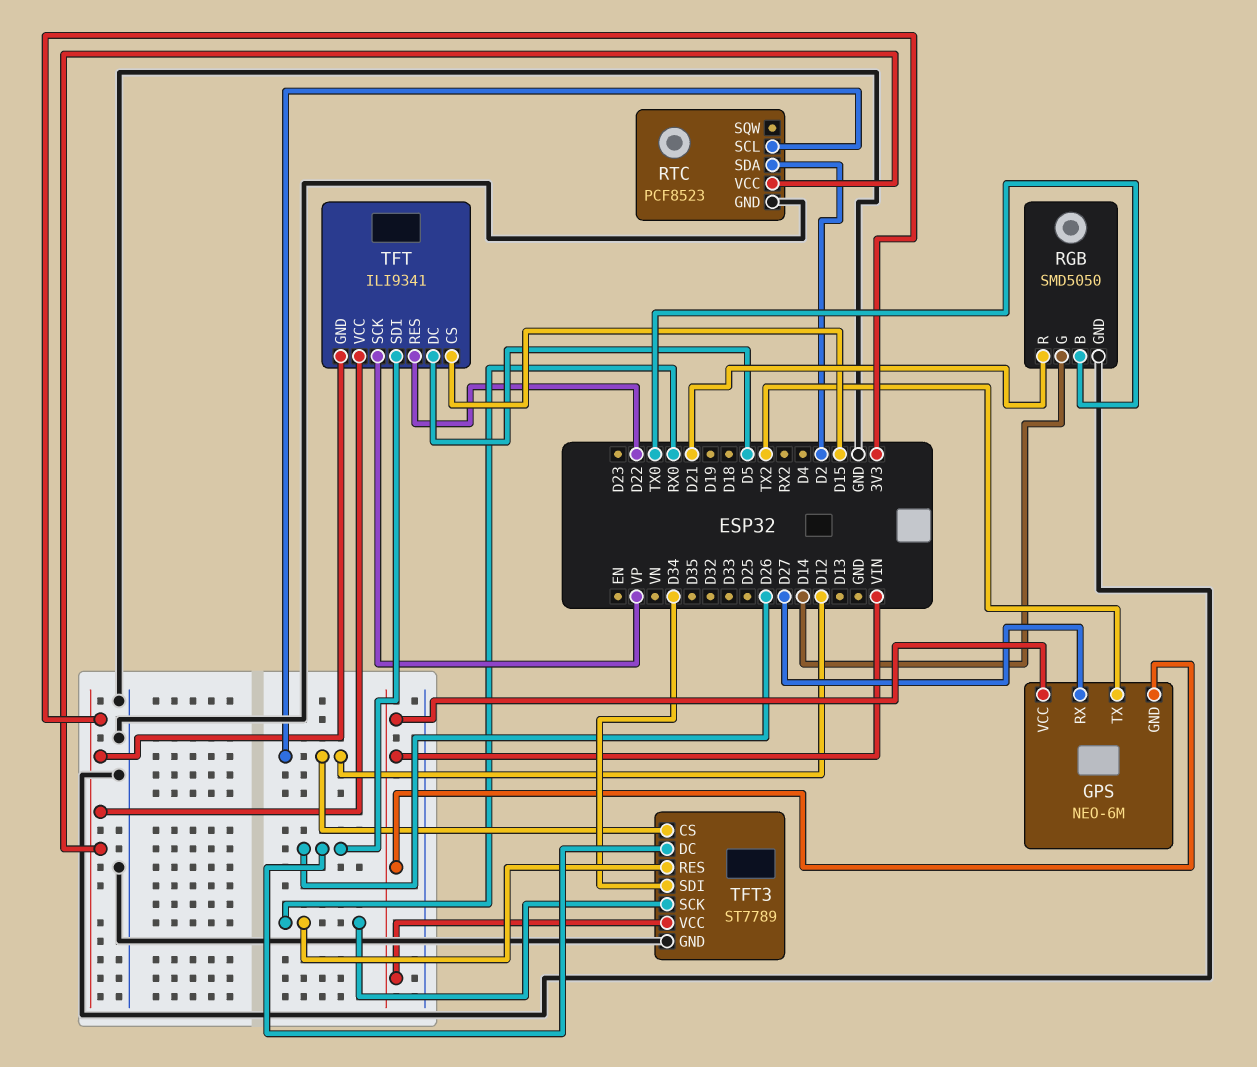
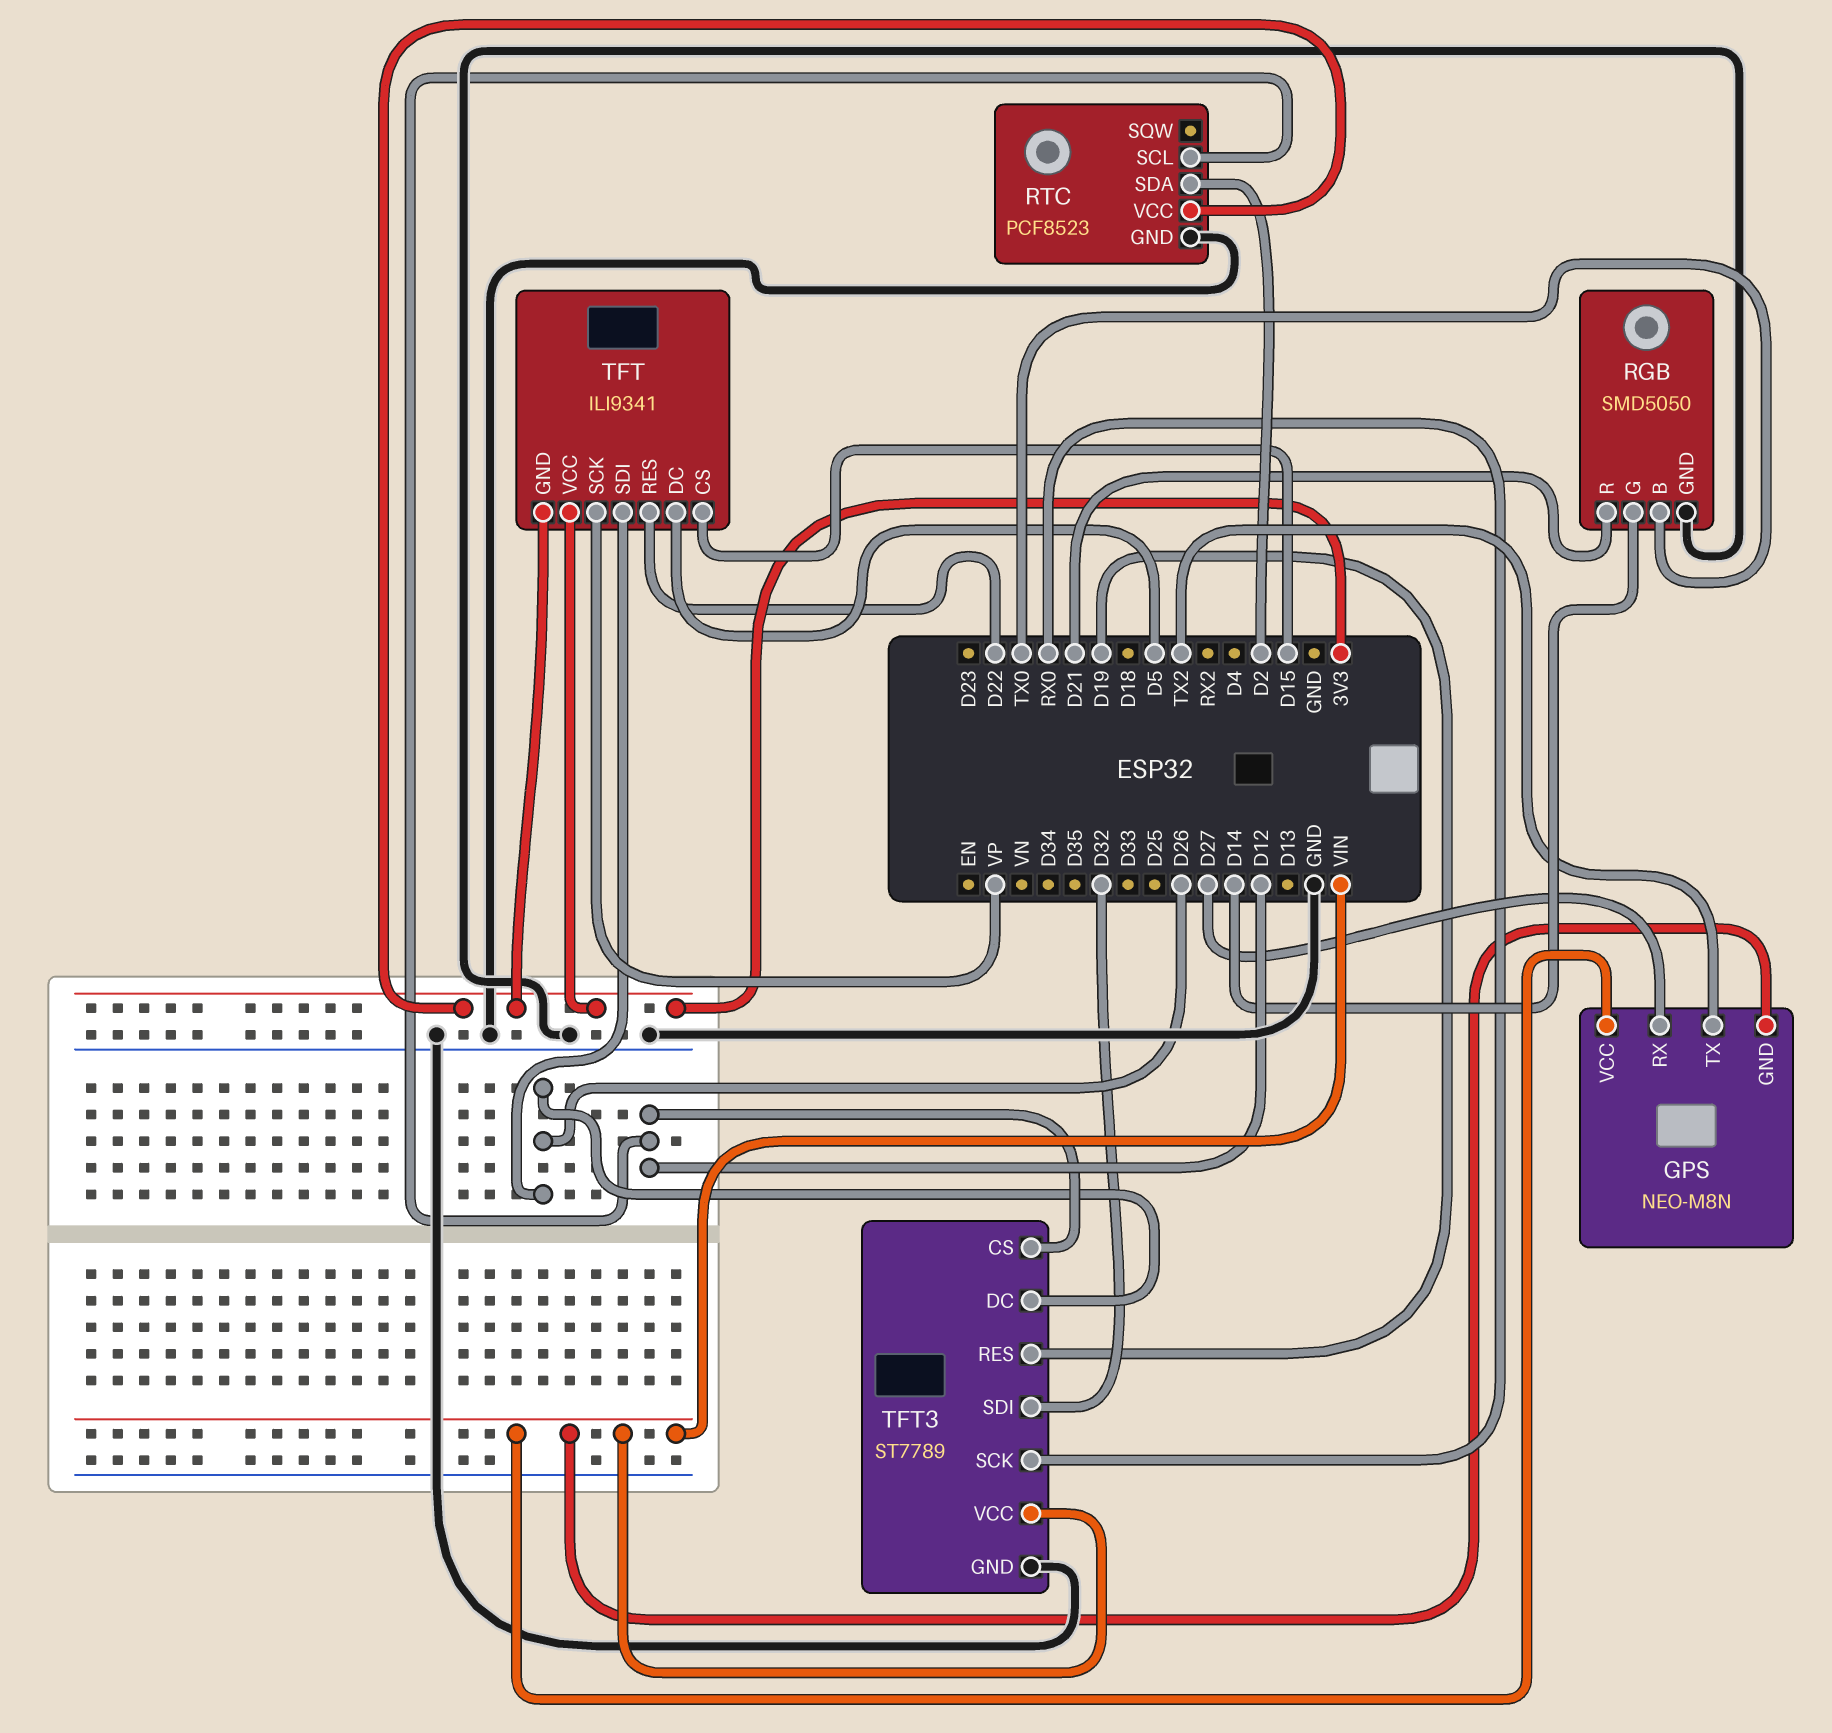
GPS: NEO-6M -> NEO-M8N
TFT3 pin RES: RX0 -> D19
TFT3 pin SDI: D34 -> D32

